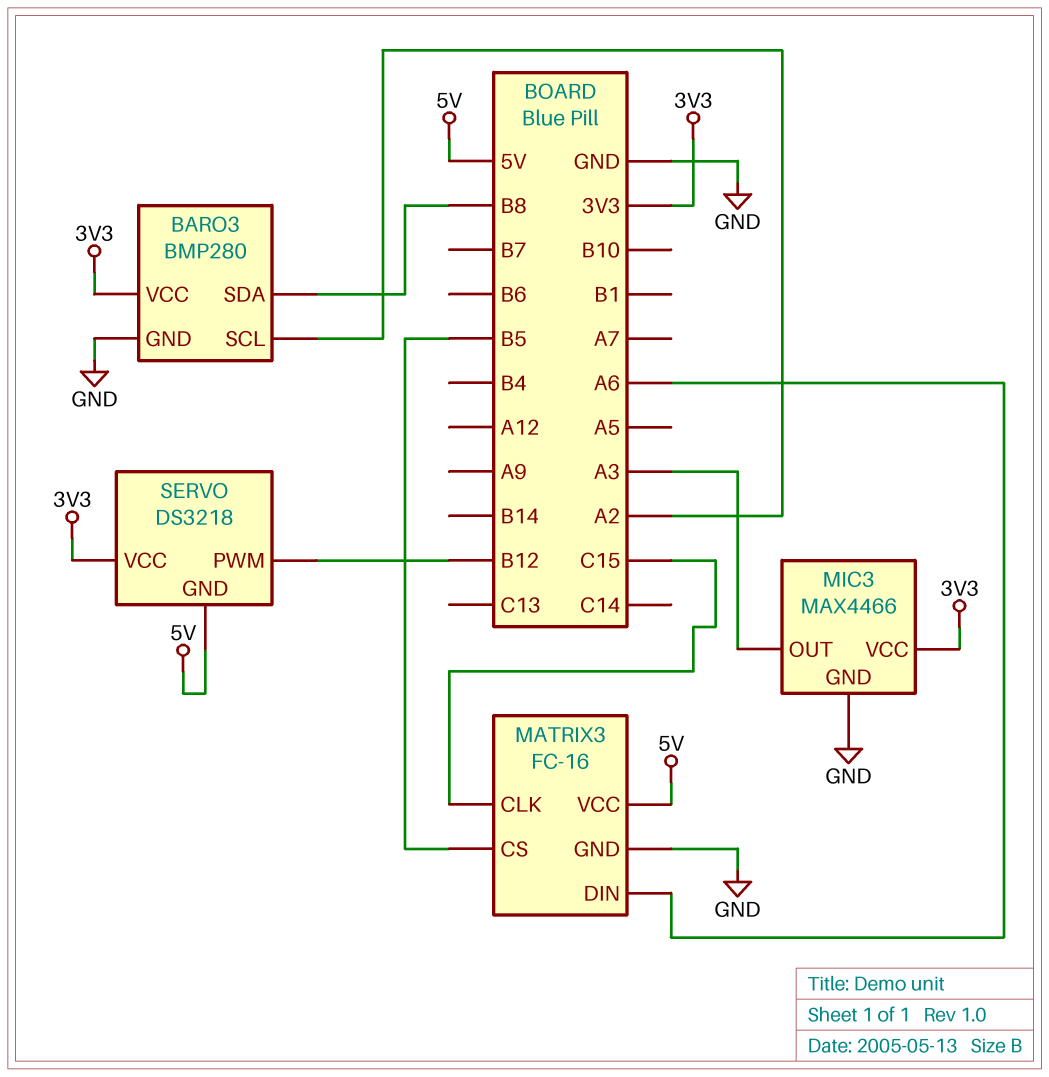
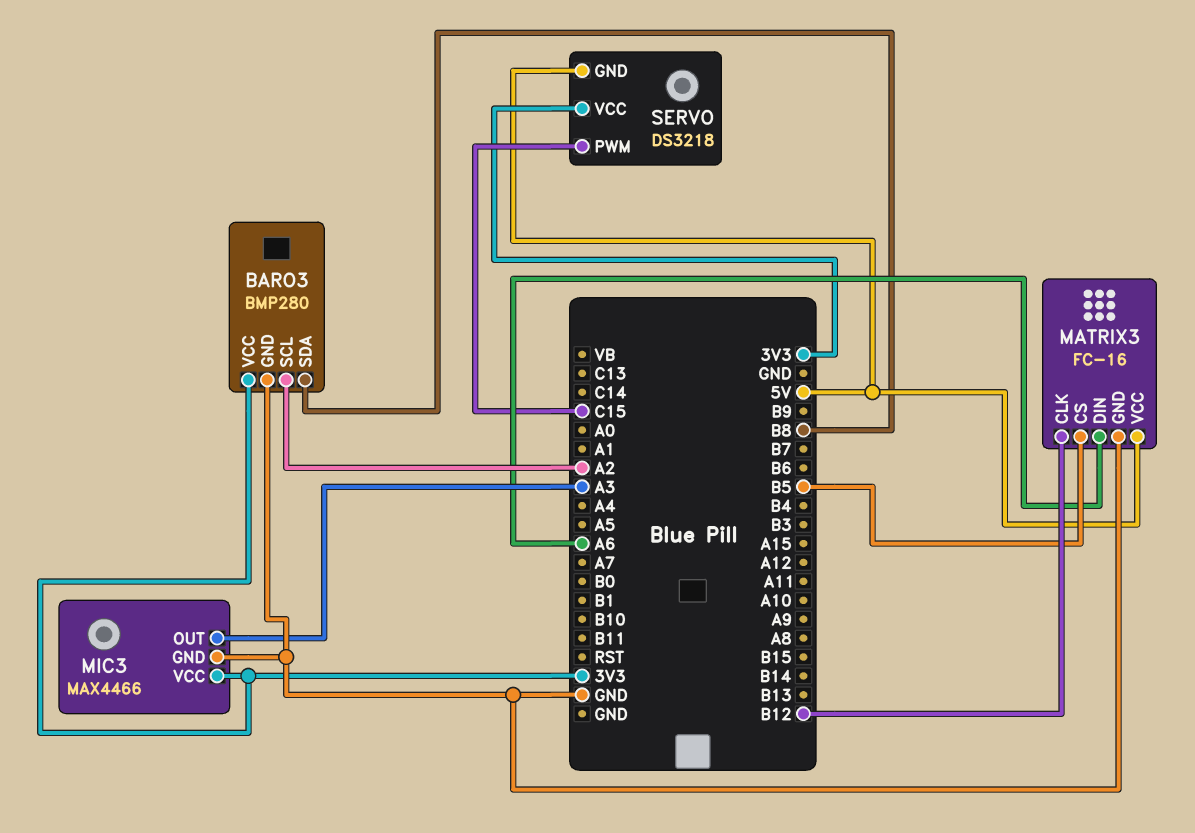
MATRIX3 pin CLK: C15 -> B12
SERVO pin PWM: B12 -> C15

